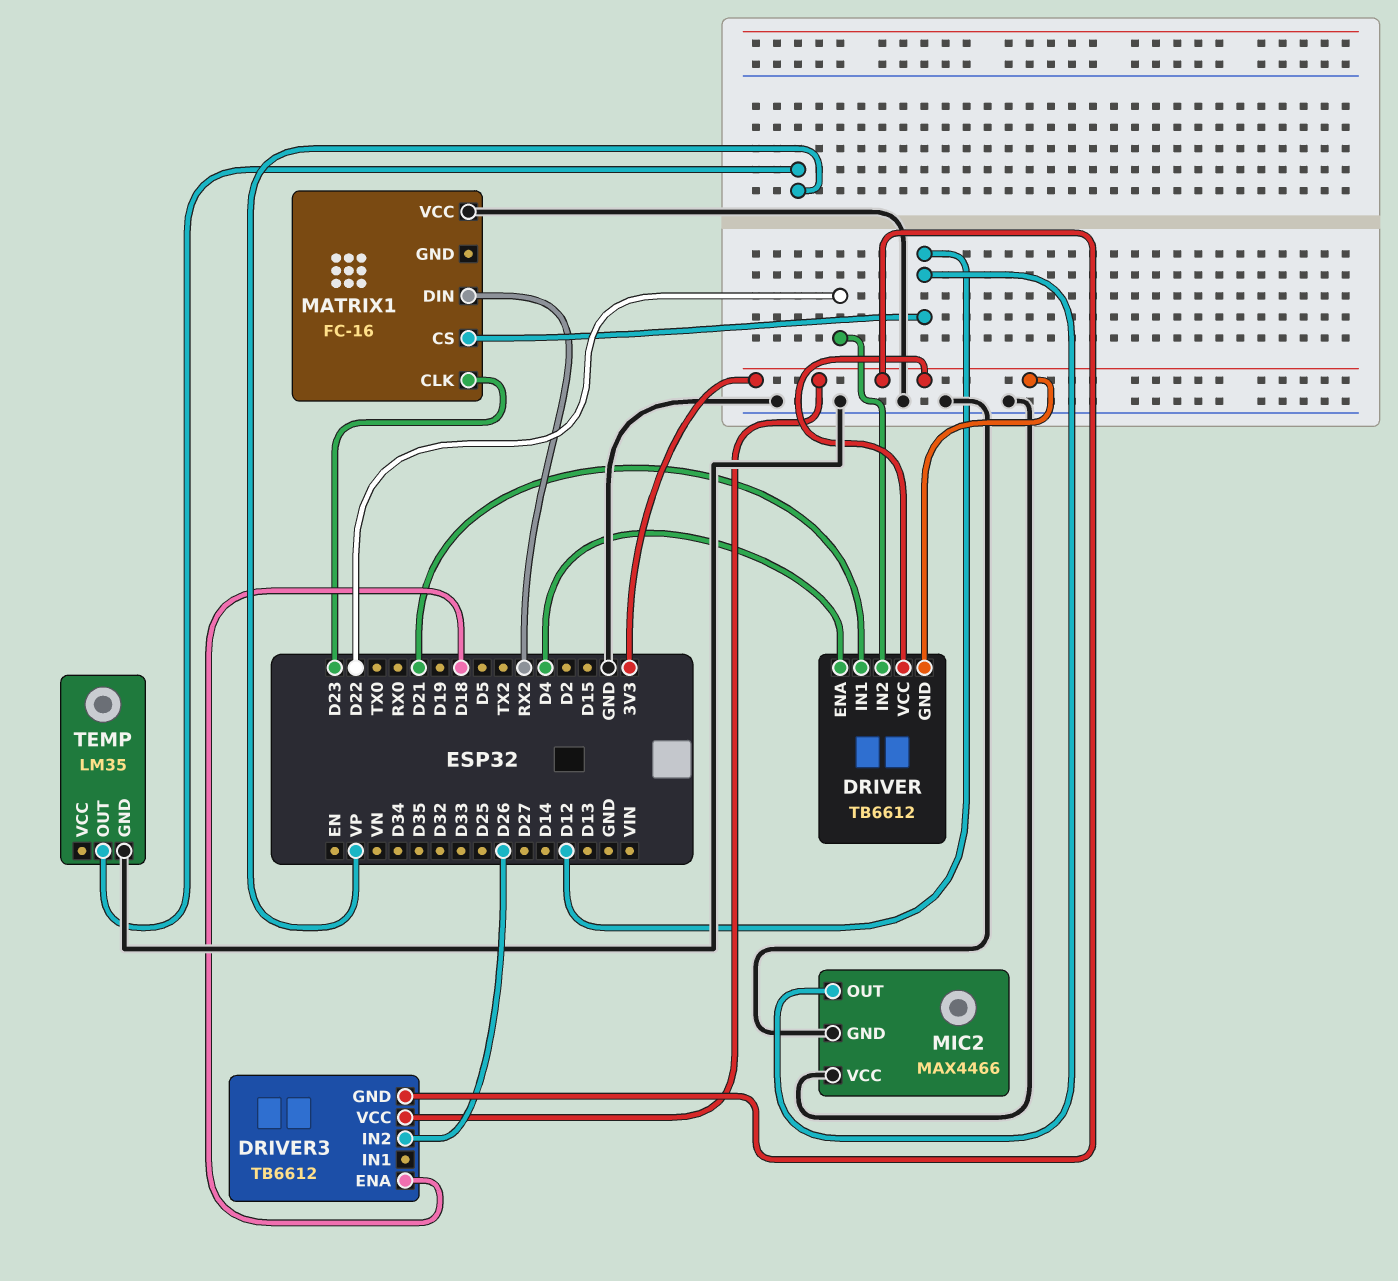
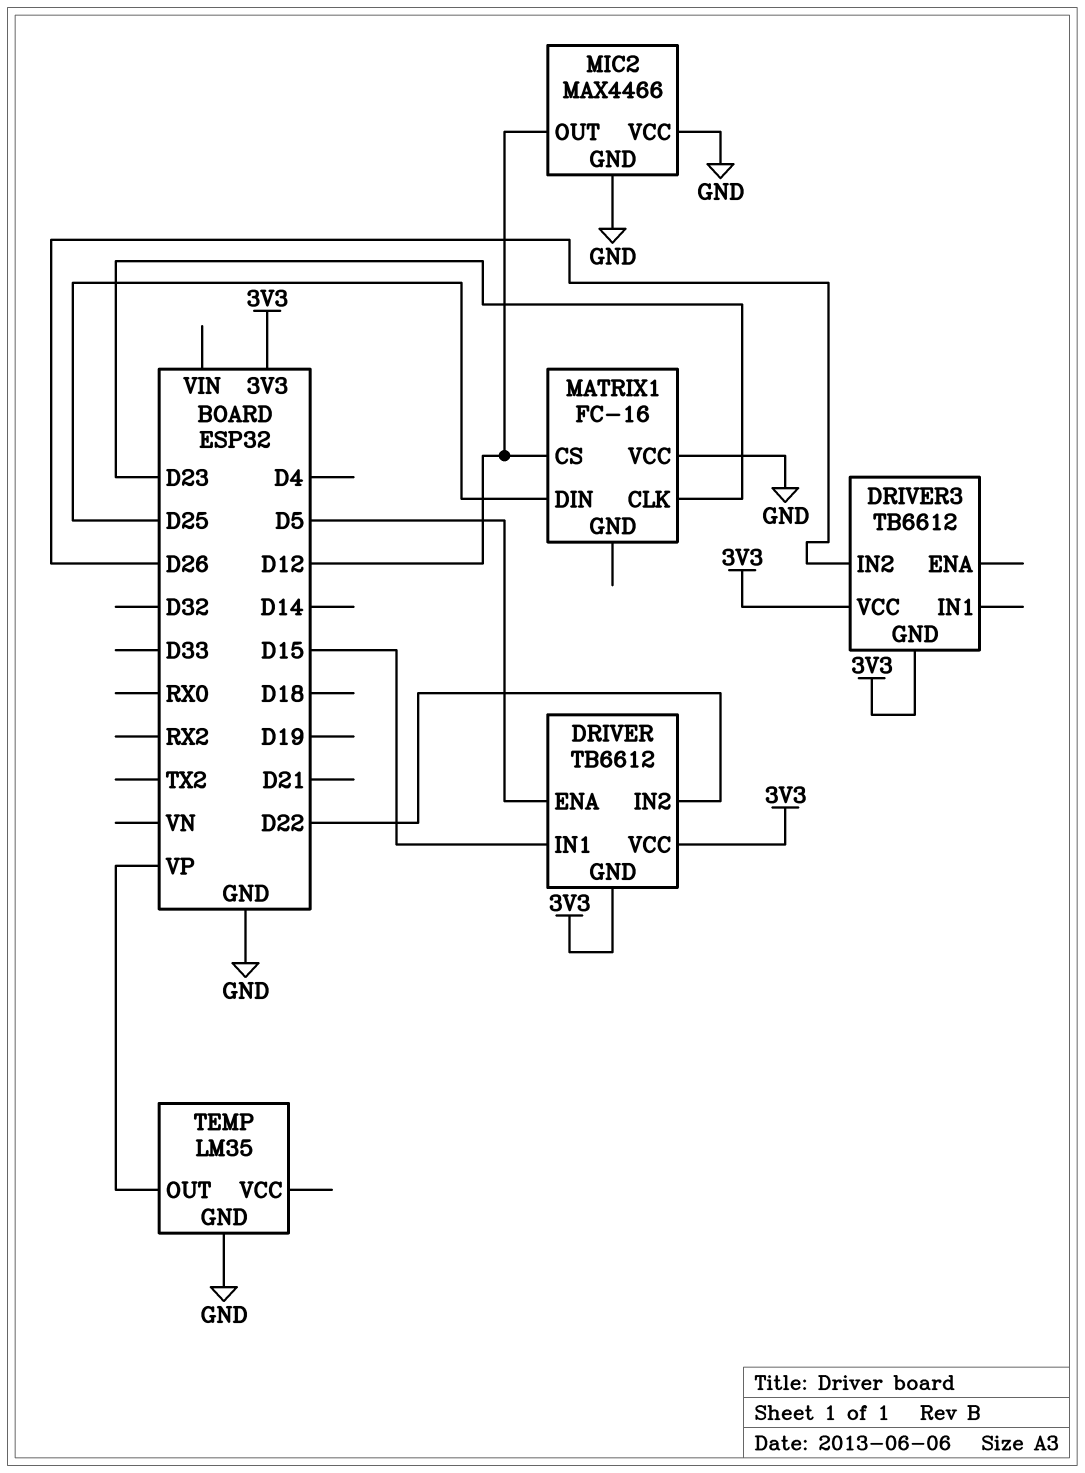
DRIVER pin ENA: D4 -> D5
DRIVER pin IN1: D21 -> D15
DRIVER3 pin ENA: D18 -> none
MATRIX1 pin DIN: RX2 -> D25

